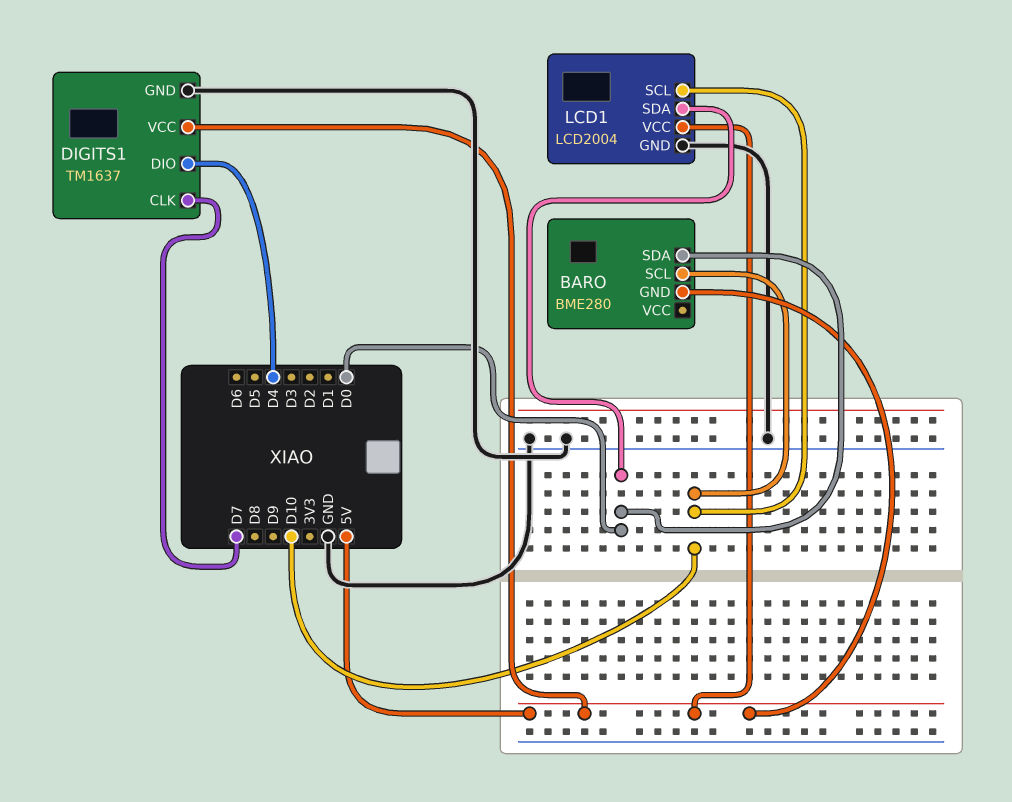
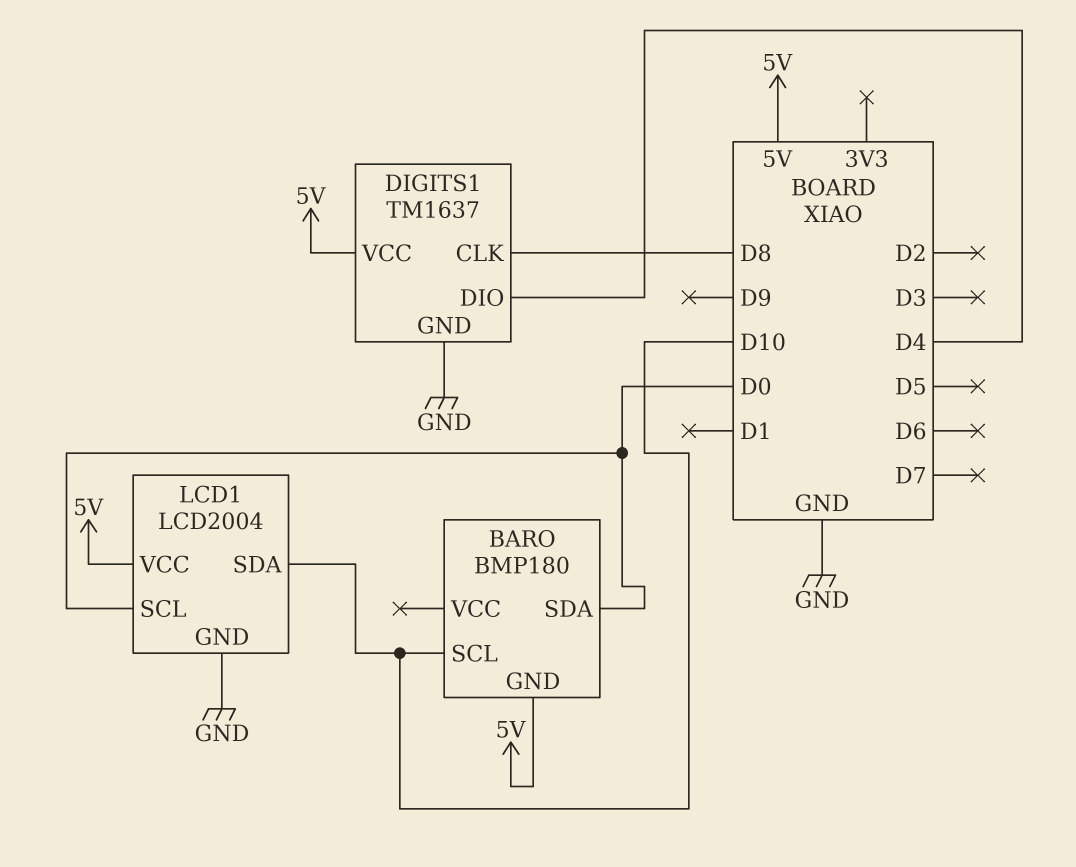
BARO: BME280 -> BMP180
DIGITS1 pin CLK: D7 -> D8
LCD1 pin SCL: D10 -> D0
LCD1 pin SDA: D0 -> D10

